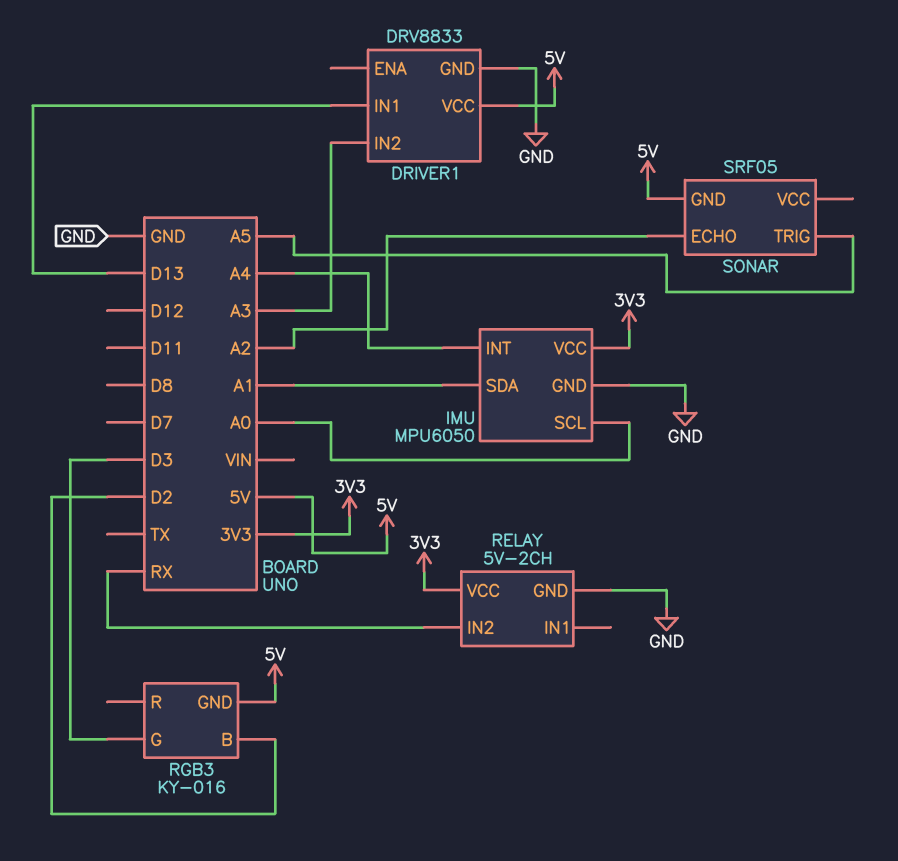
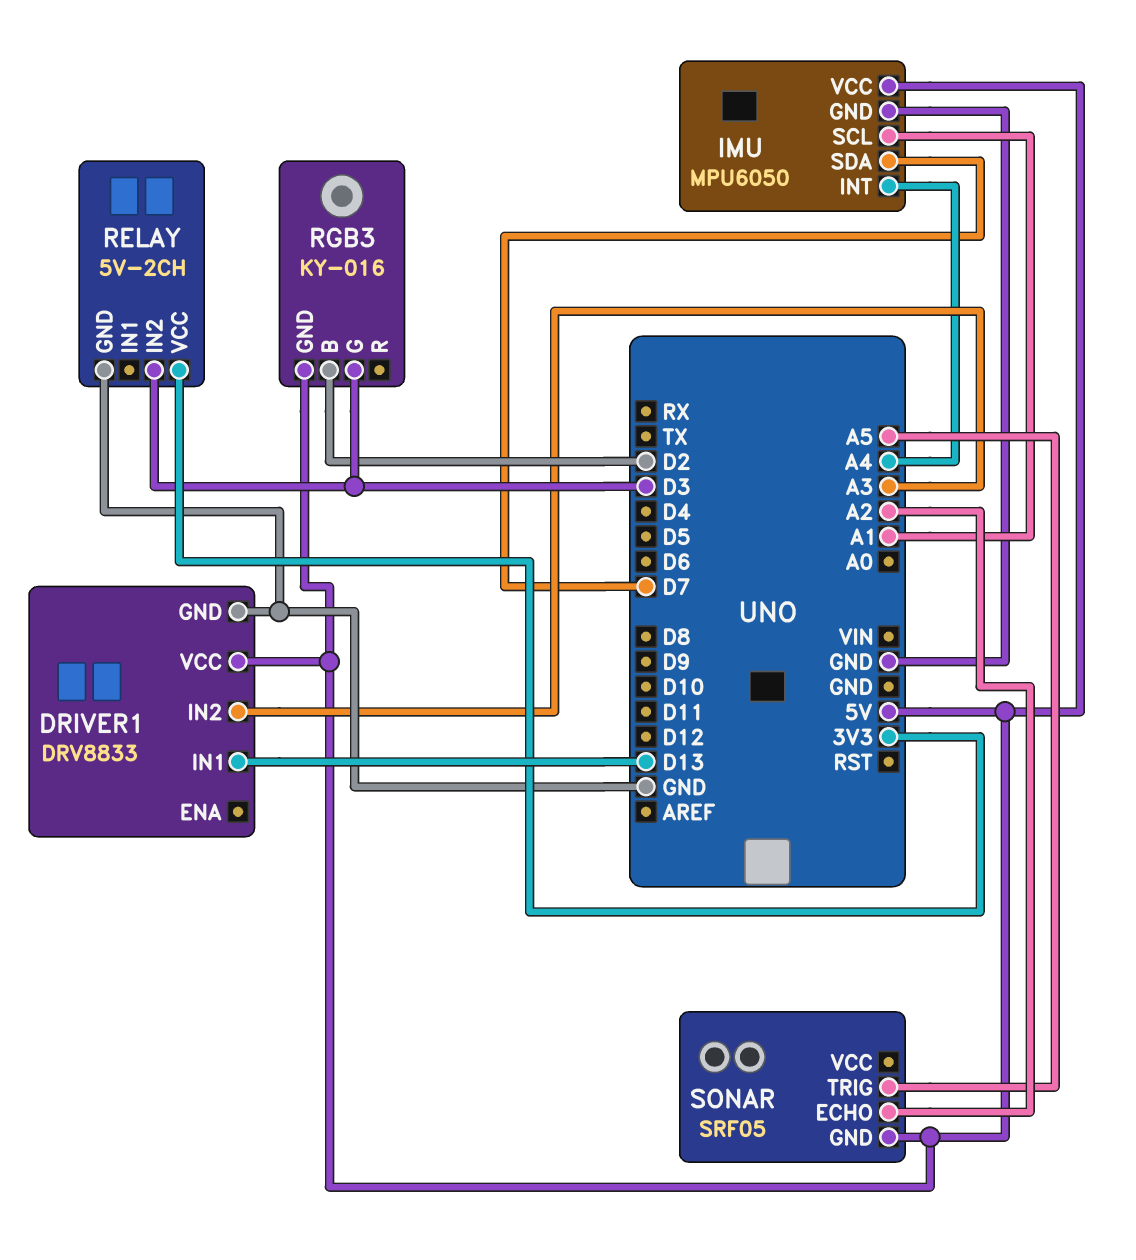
IMU pin SCL: A0 -> A1
IMU pin SDA: A1 -> D7
IMU pin VCC: 3V3 -> 5V
RELAY pin IN2: RX -> D3

